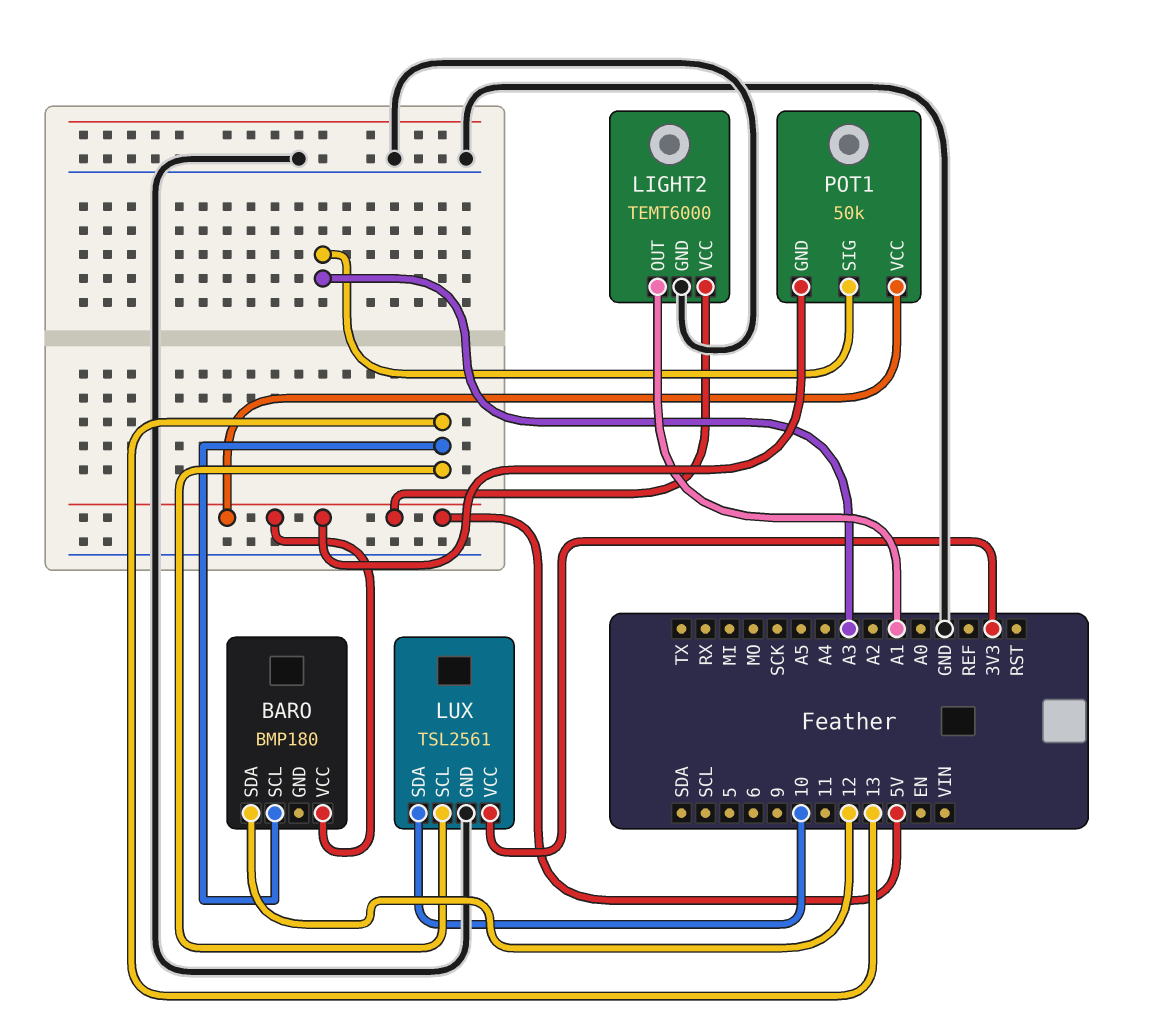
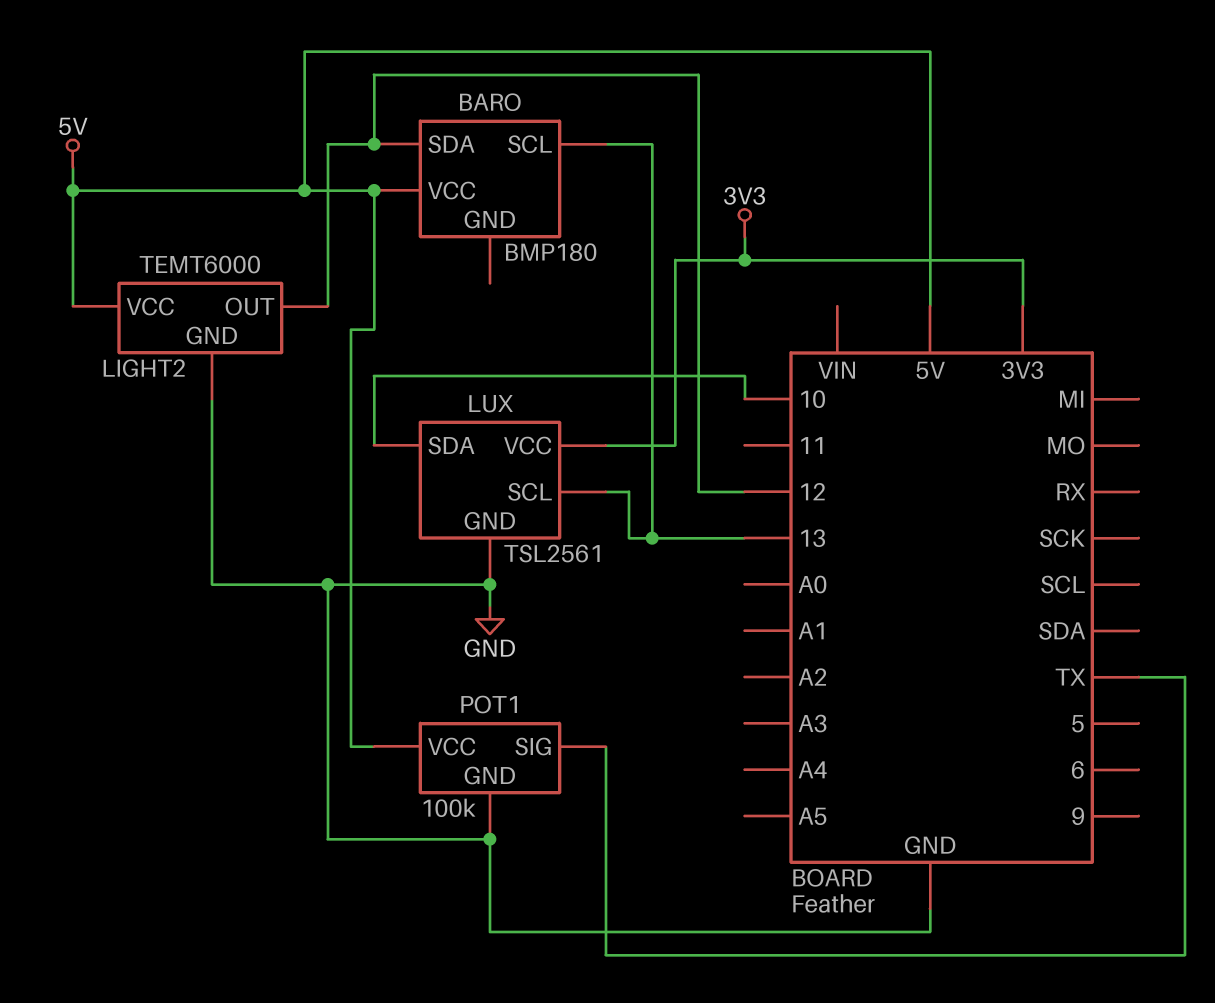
LIGHT2 pin OUT: A1 -> 12
POT1: 50k -> 100k
POT1 pin GND: 5V -> GND
POT1 pin SIG: A3 -> TX

